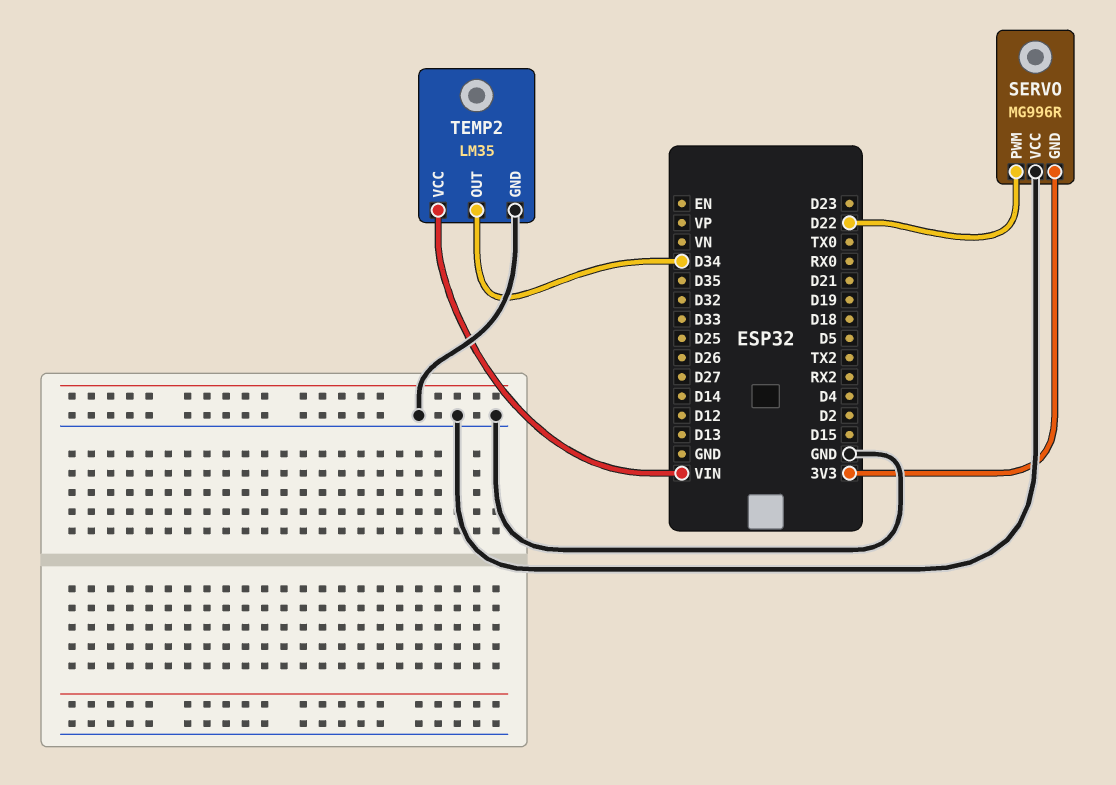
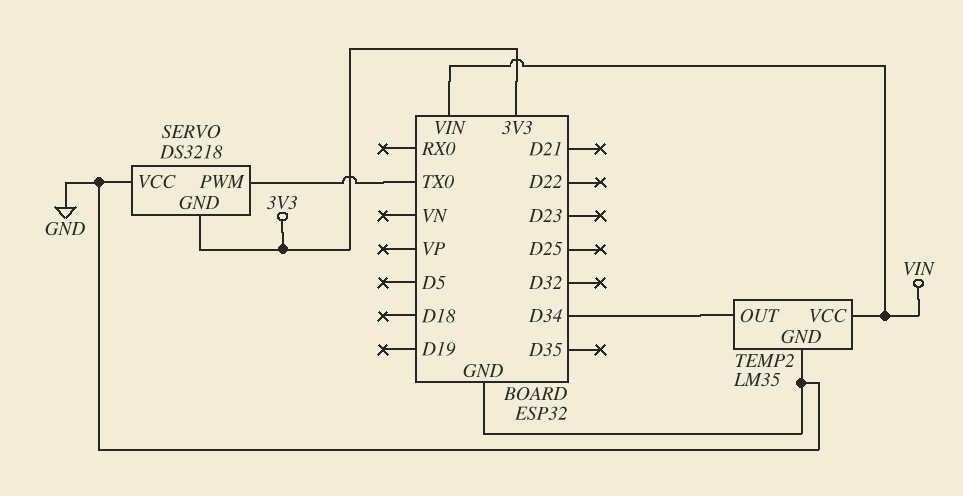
SERVO: MG996R -> DS3218
SERVO pin PWM: D22 -> TX0

